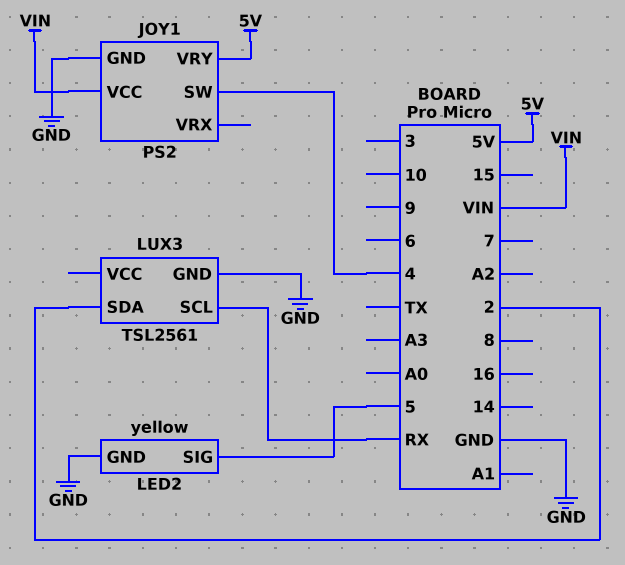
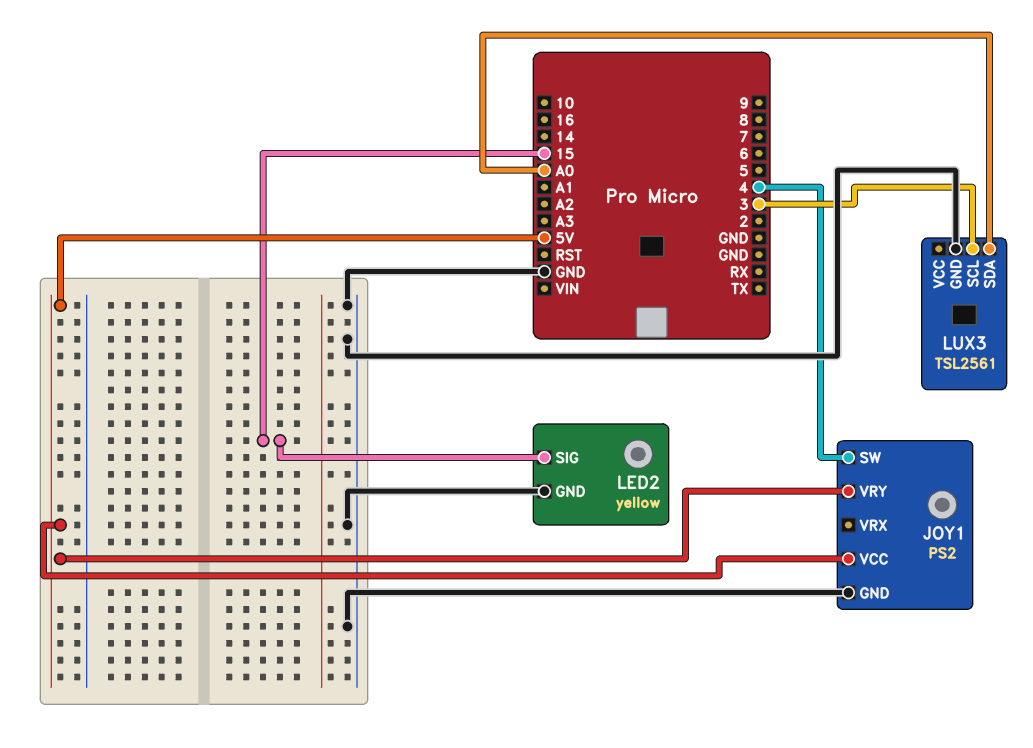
JOY1 pin VCC: VIN -> 5V
LED2 pin SIG: 5 -> 15
LUX3 pin SCL: RX -> 3
LUX3 pin SDA: 2 -> A0

